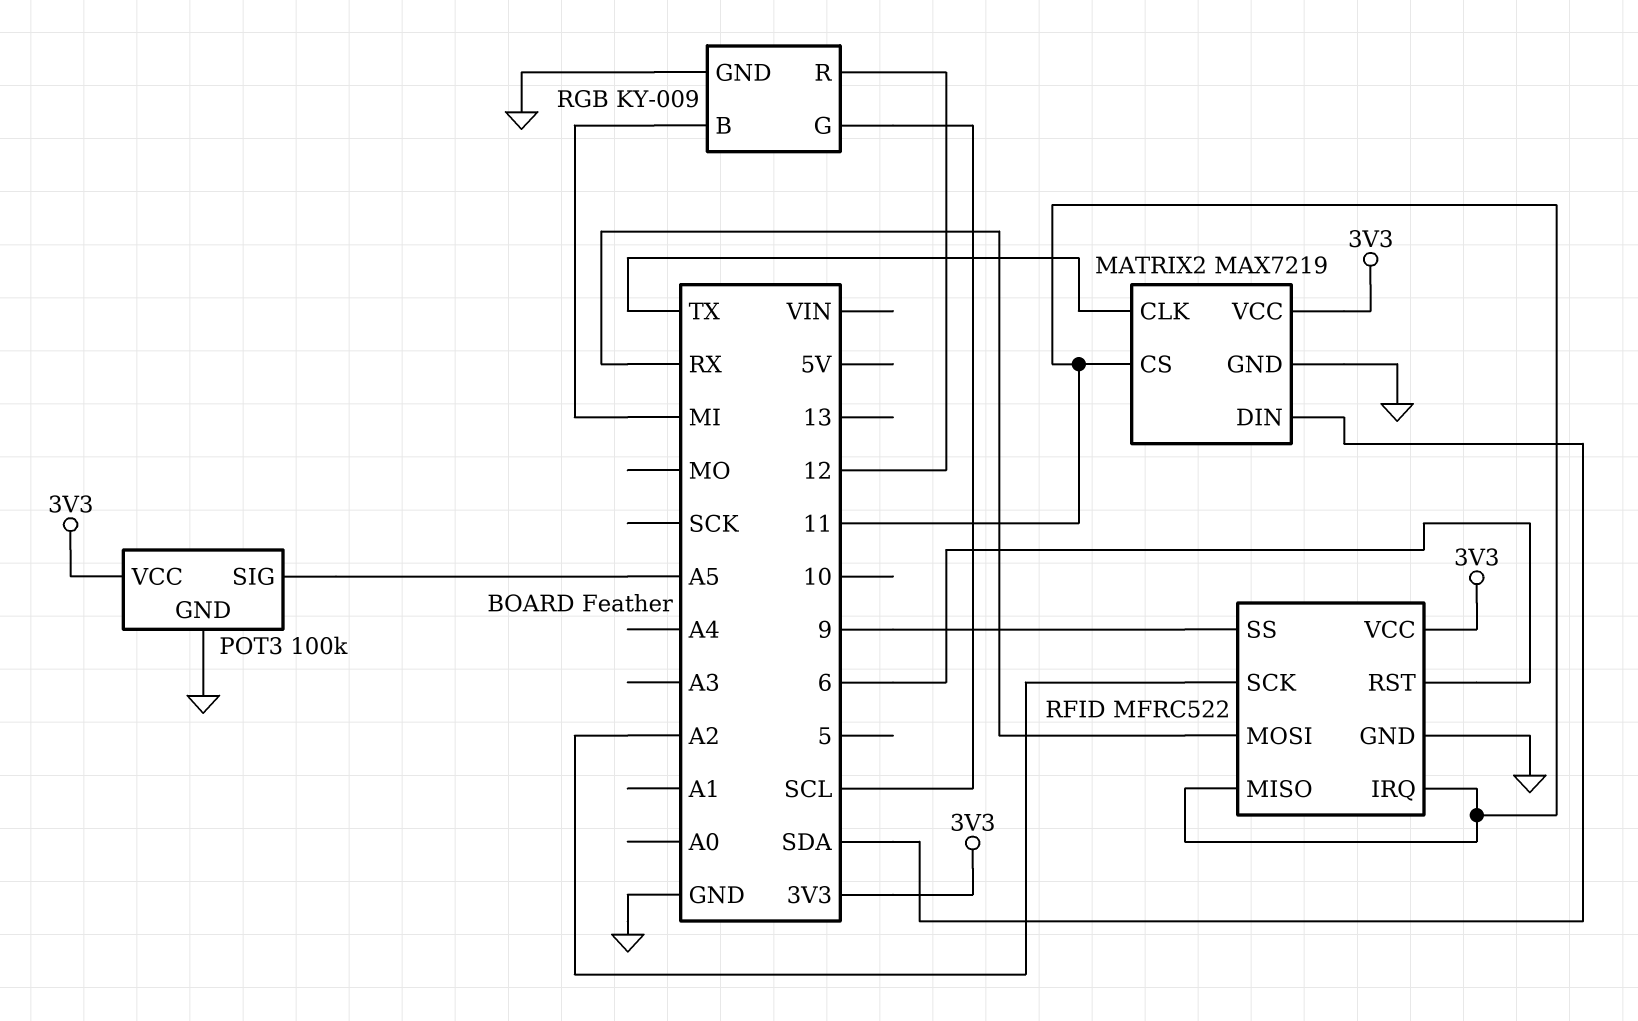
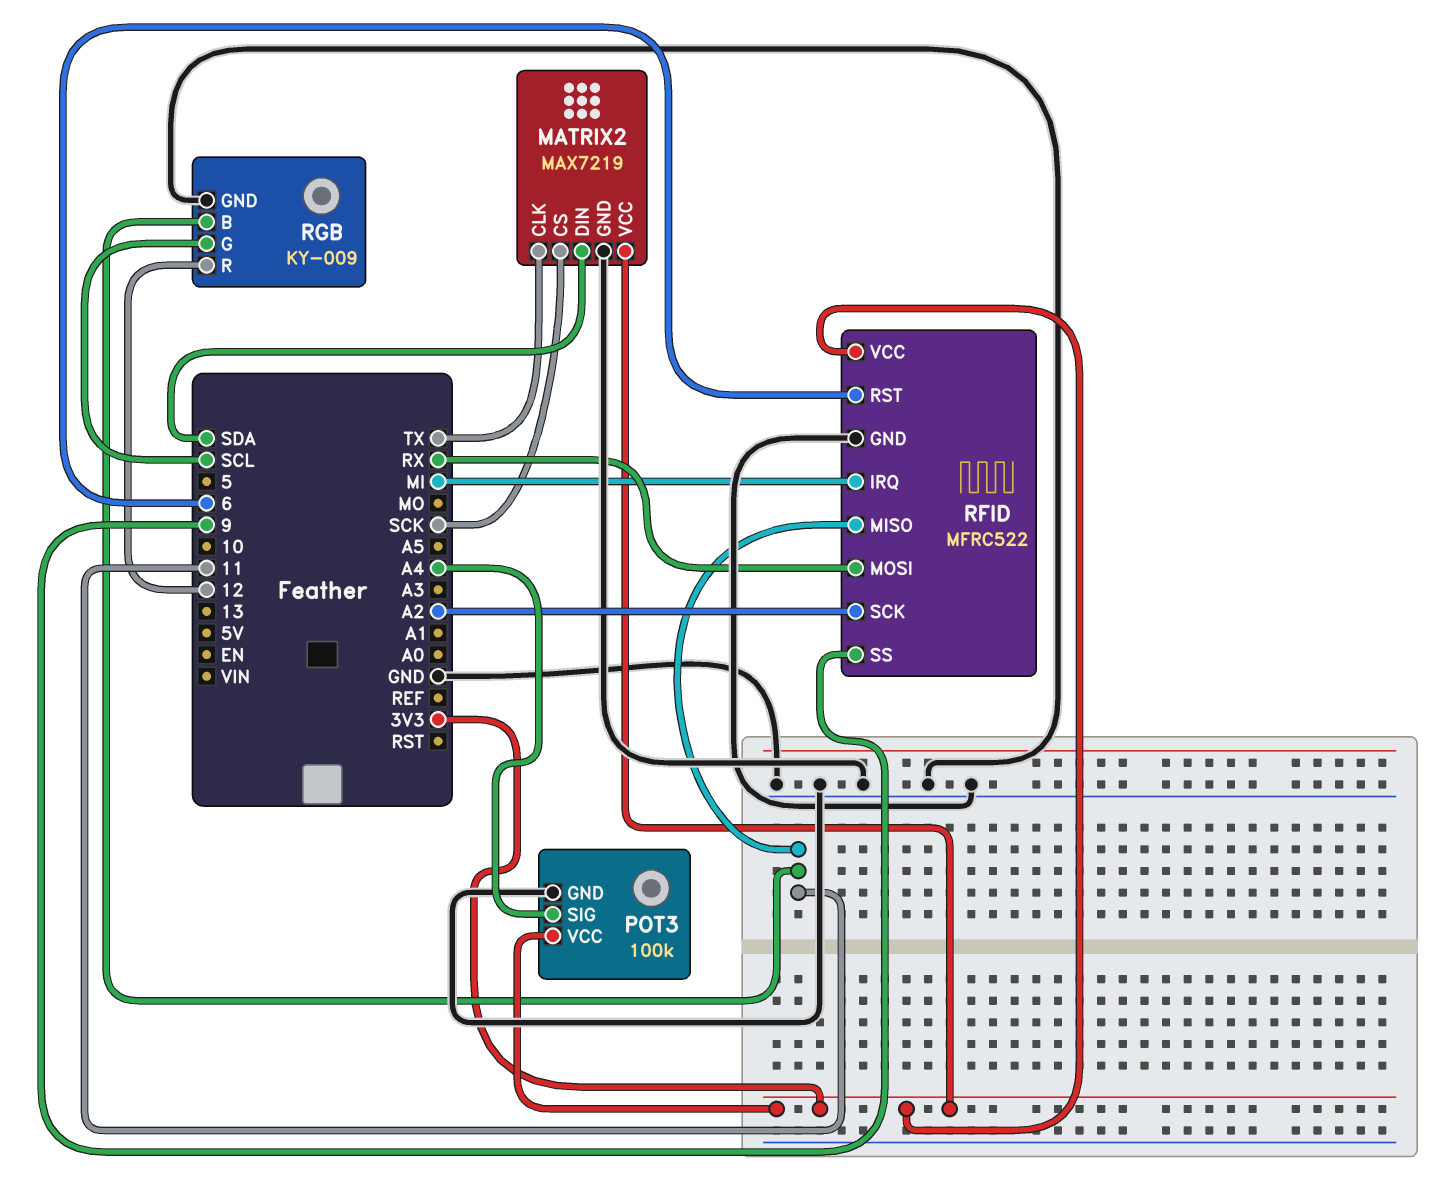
MATRIX2 pin CS: 11 -> SCK
POT3 pin SIG: A5 -> A4
RFID pin IRQ: 11 -> MI
RGB pin B: MI -> 11

